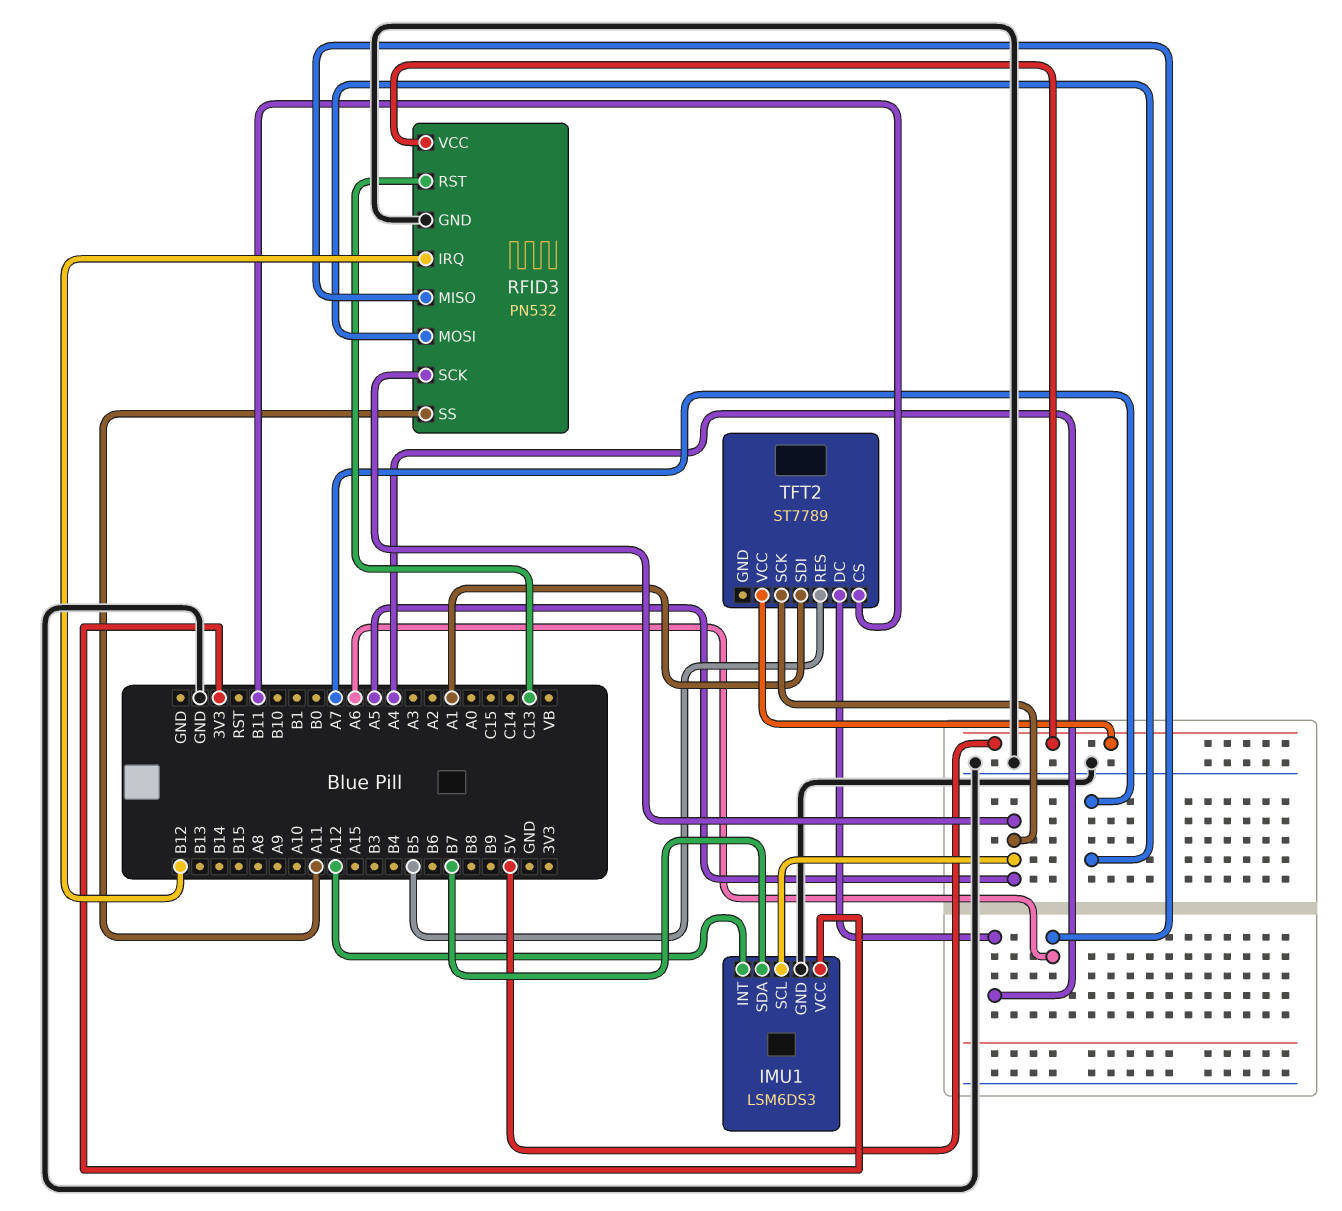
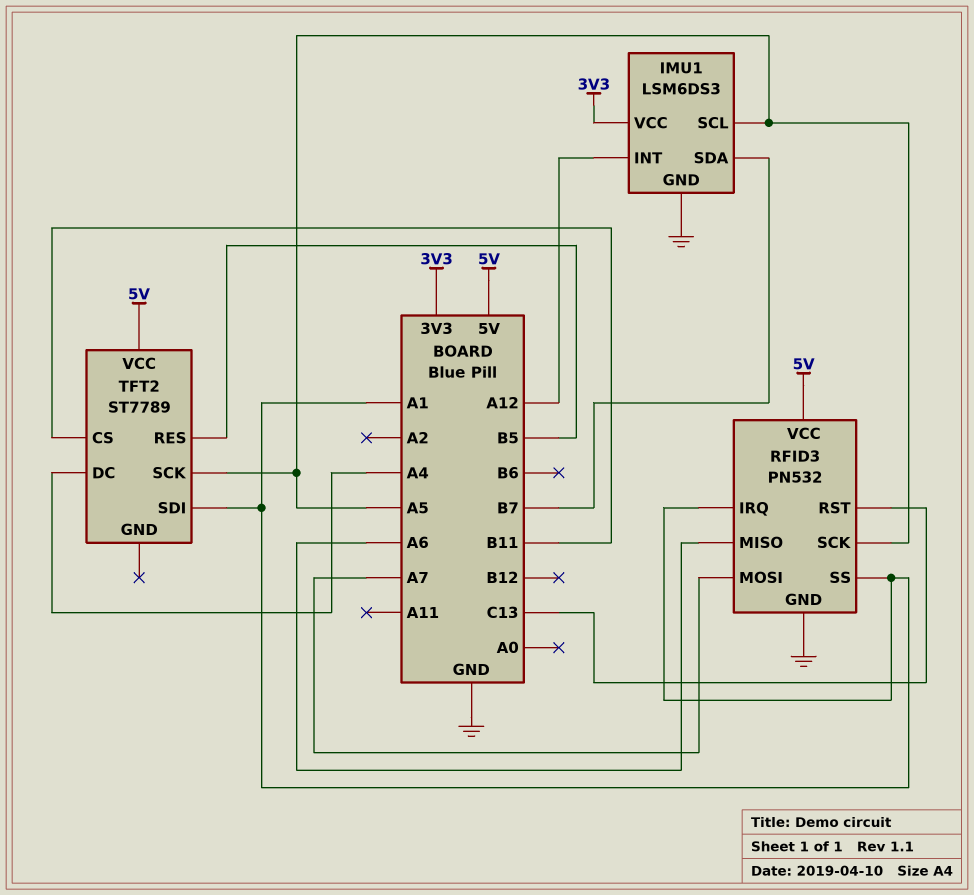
RFID3 pin IRQ: B12 -> A1
RFID3 pin SS: A11 -> A1

